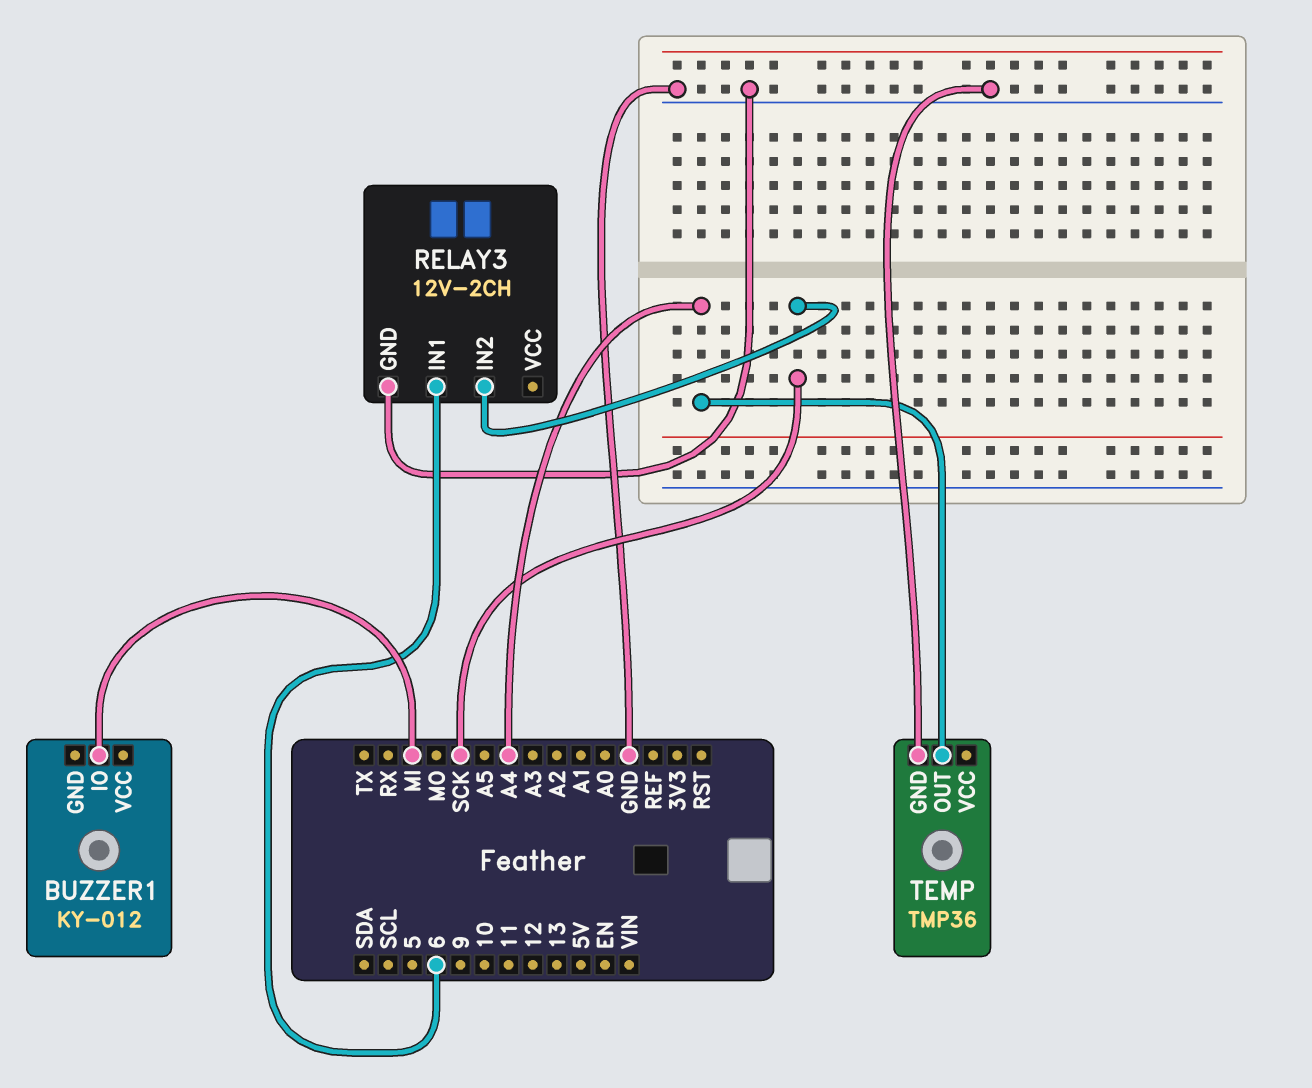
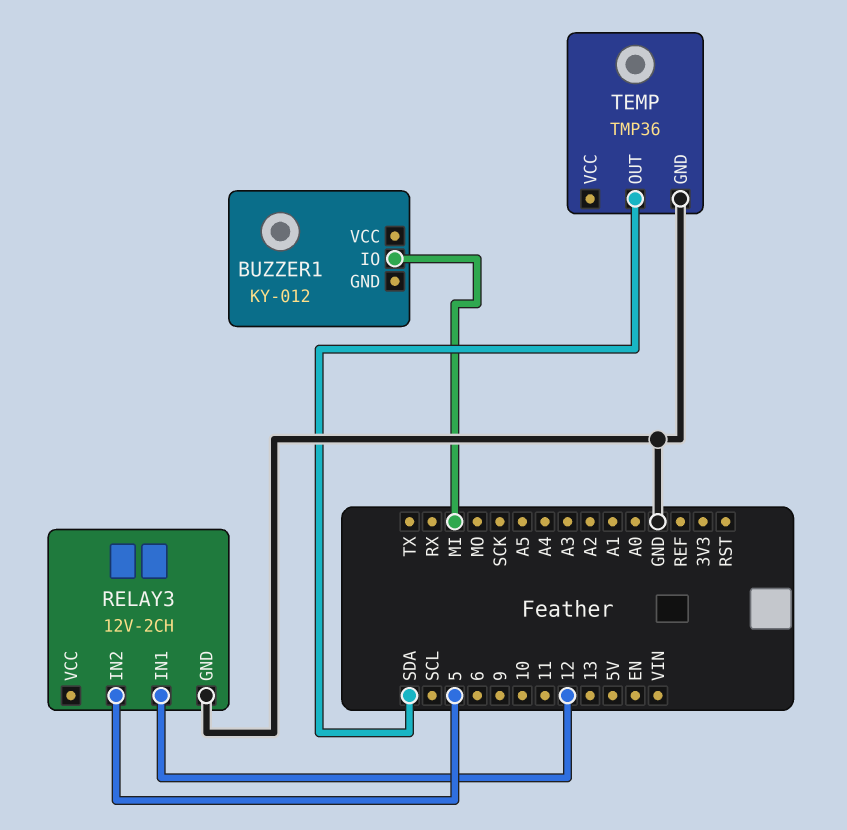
RELAY3 pin IN1: 6 -> 12
RELAY3 pin IN2: SCK -> 5
TEMP pin OUT: A4 -> SDA

